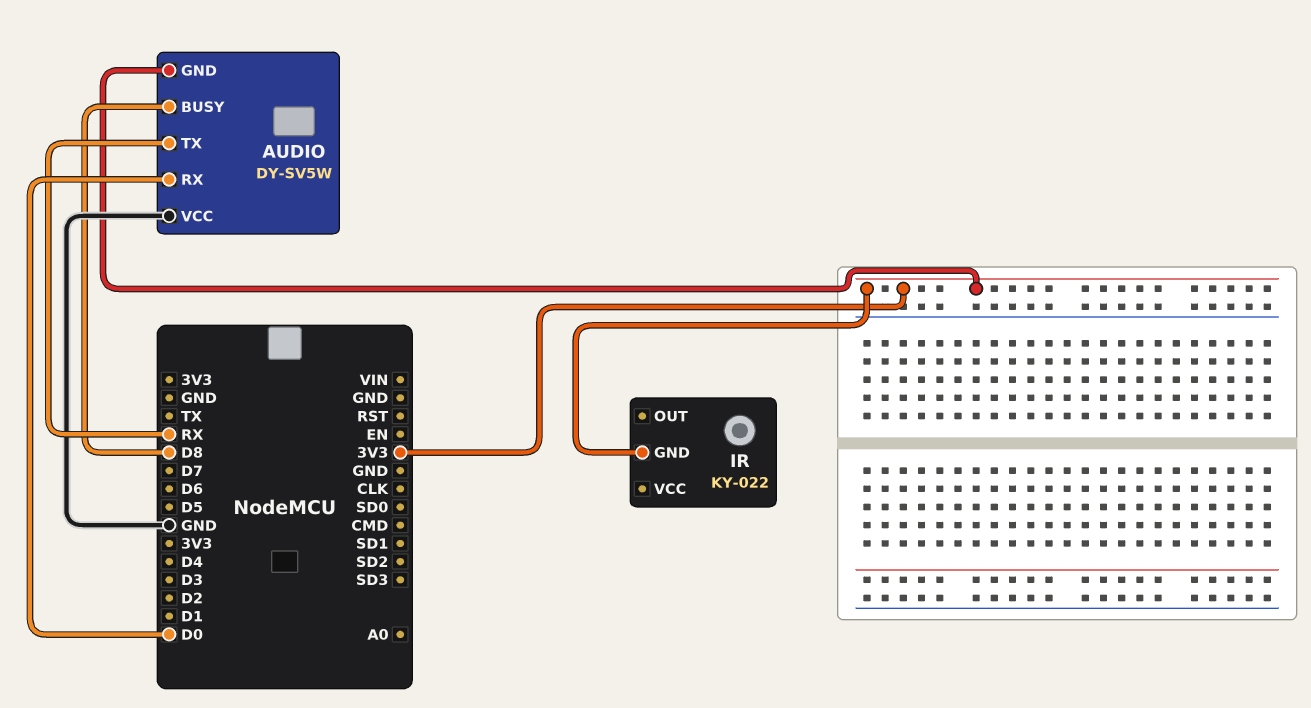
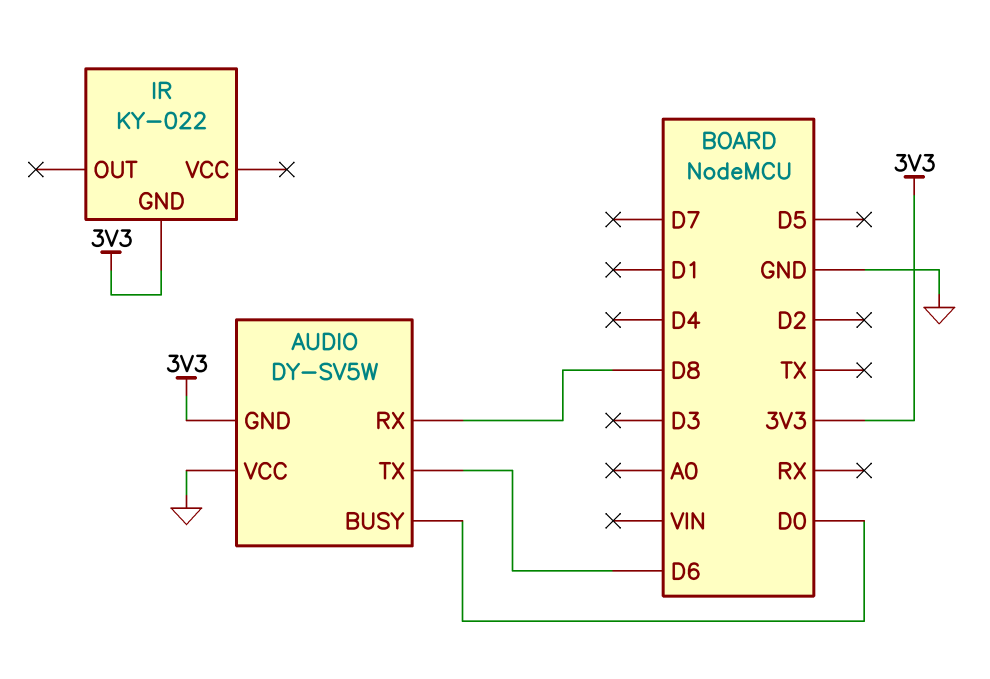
AUDIO pin BUSY: D8 -> D0
AUDIO pin RX: D0 -> D8
AUDIO pin TX: RX -> D6

